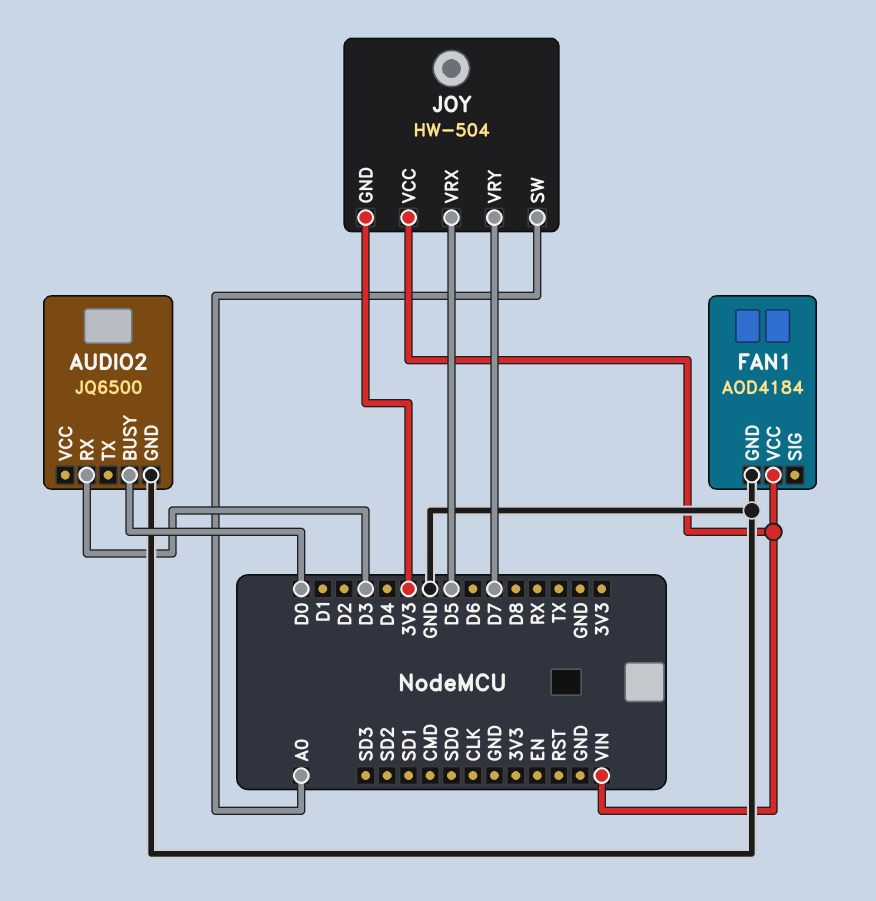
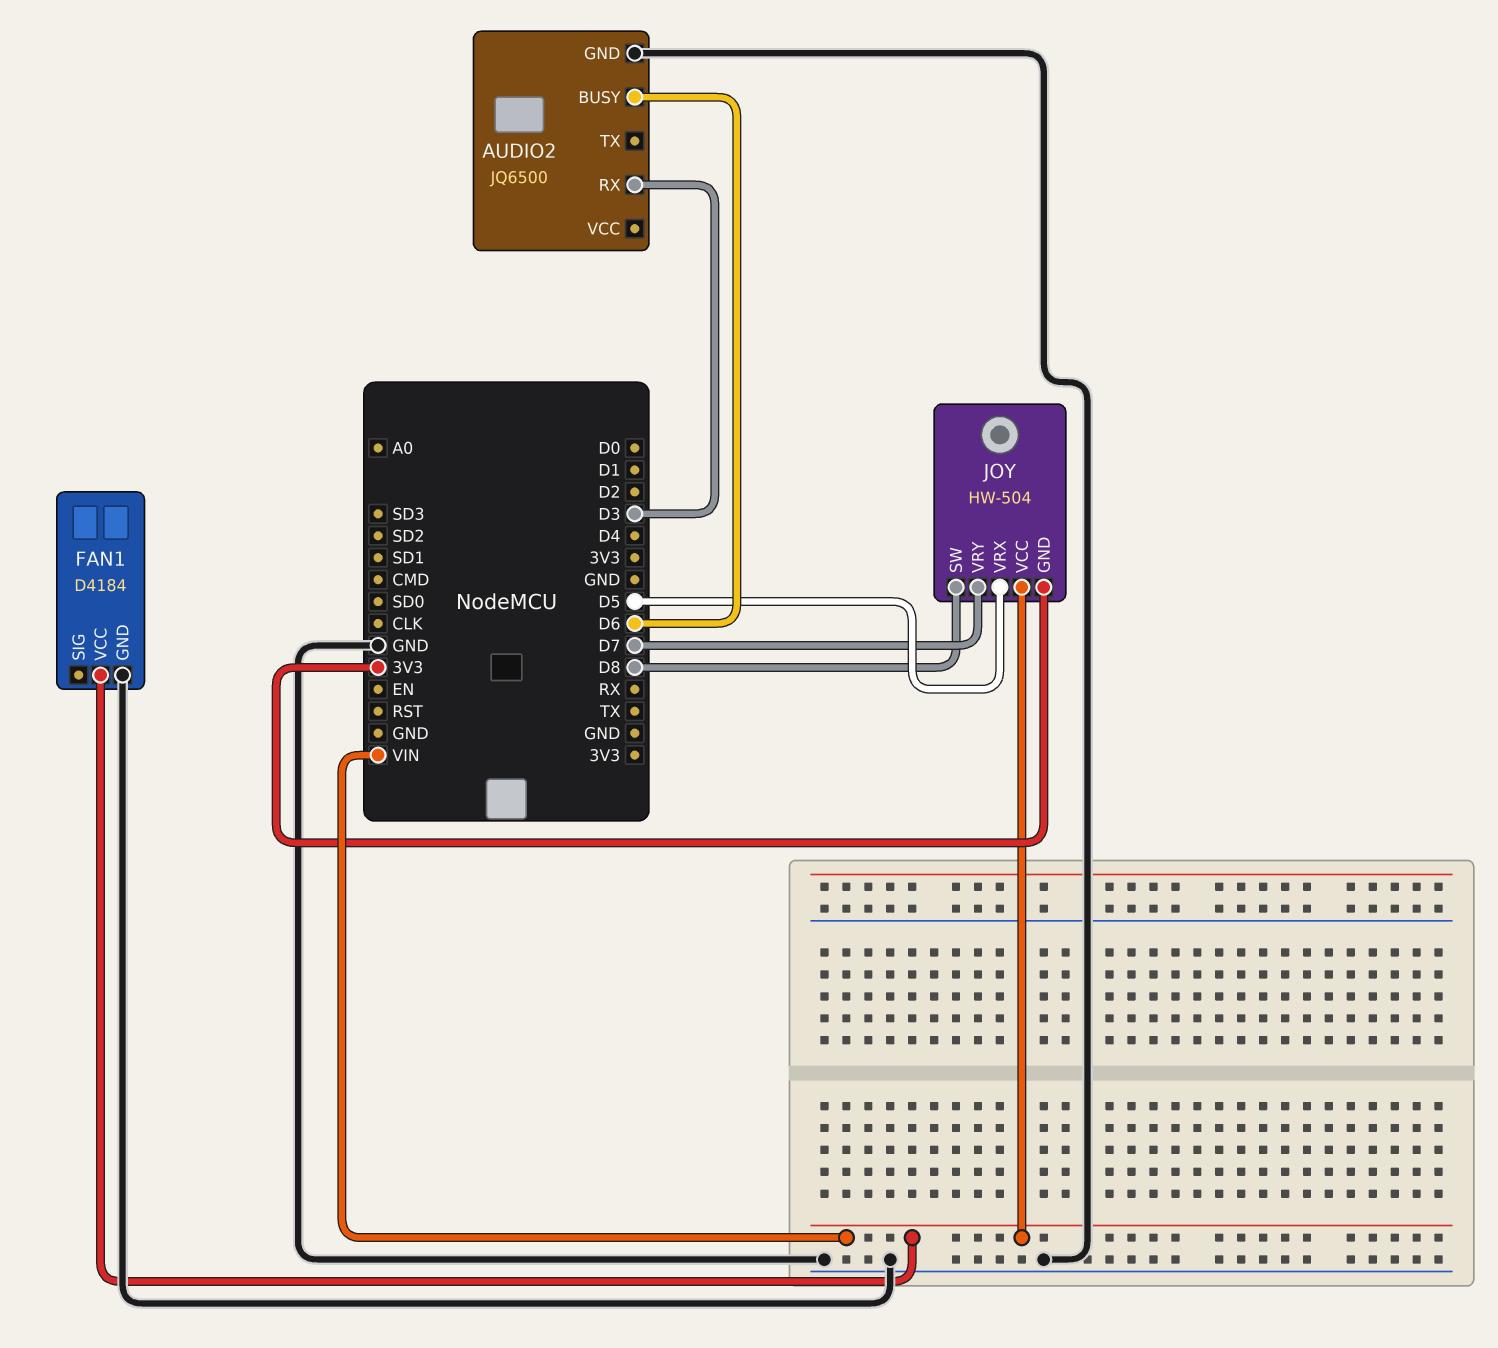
AUDIO2 pin BUSY: D0 -> D6
FAN1: AOD4184 -> D4184
JOY pin SW: A0 -> D8

